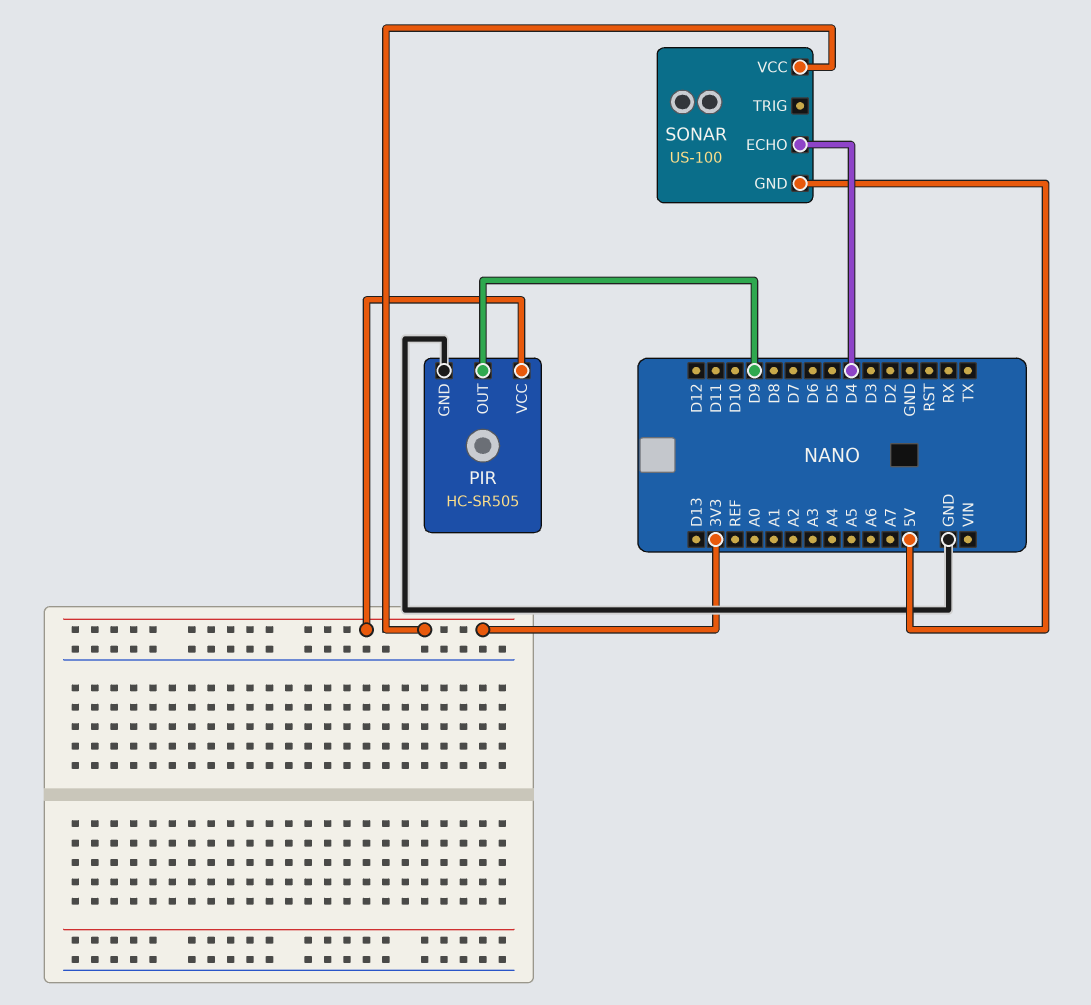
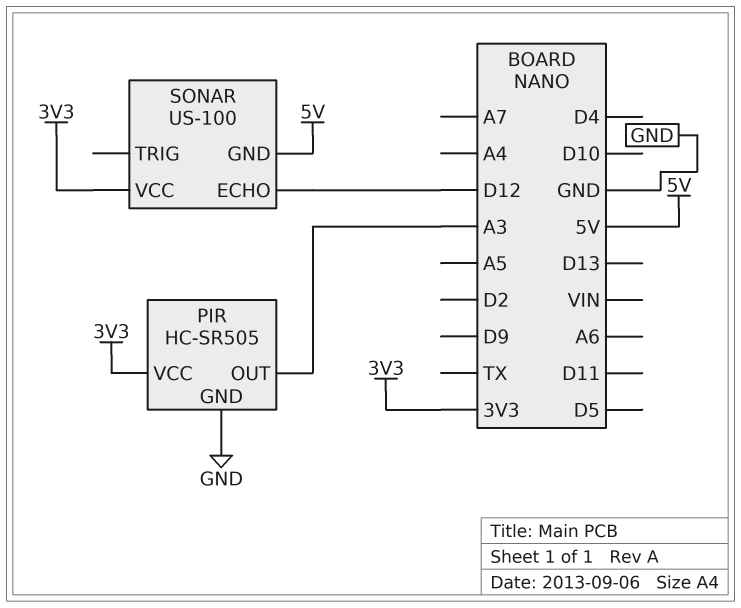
PIR pin OUT: D9 -> A3
SONAR pin ECHO: D4 -> D12

